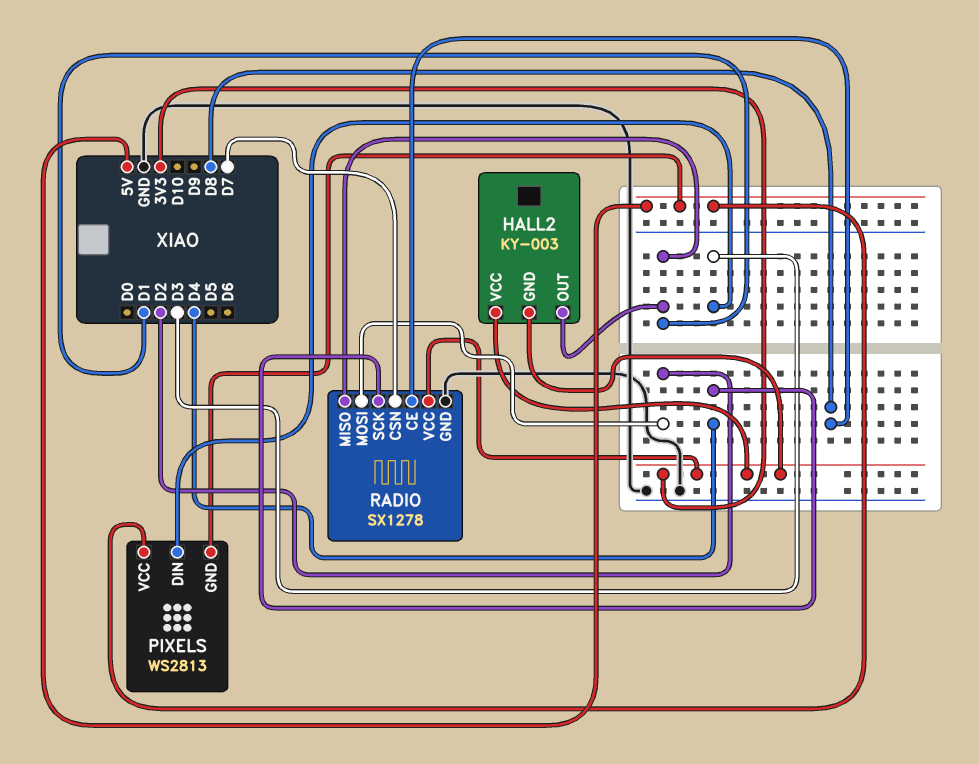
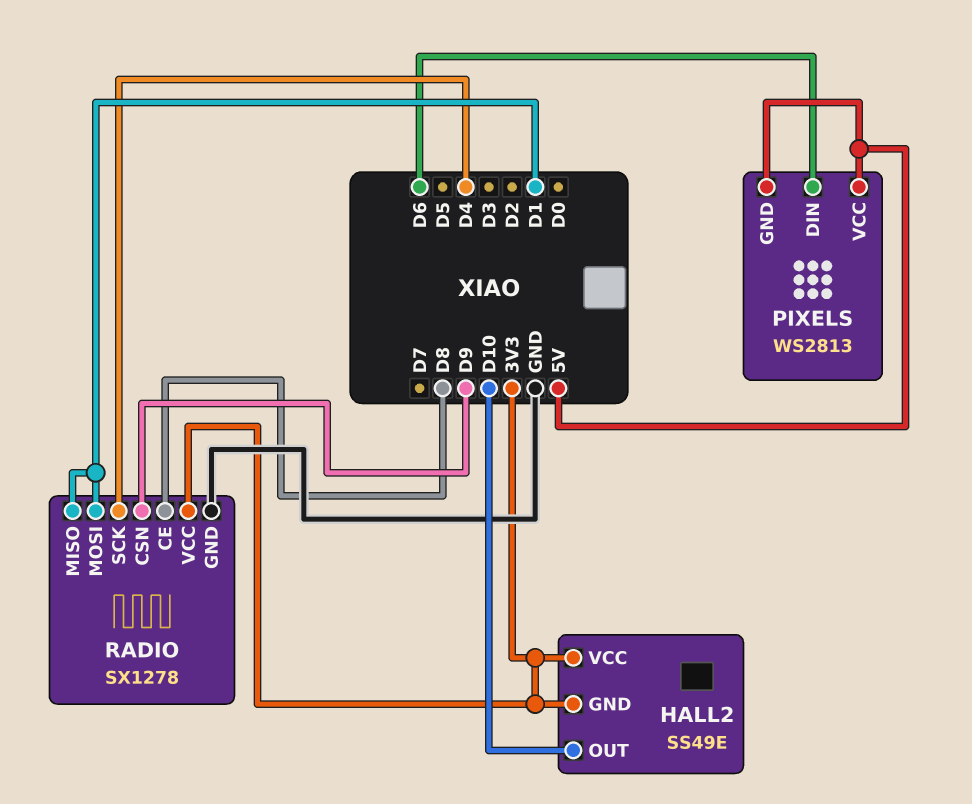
HALL2: KY-003 -> SS49E
HALL2 pin OUT: D1 -> D10
PIXELS pin DIN: D3 -> D6
RADIO pin CSN: D7 -> D9
RADIO pin MOSI: D2 -> D1

